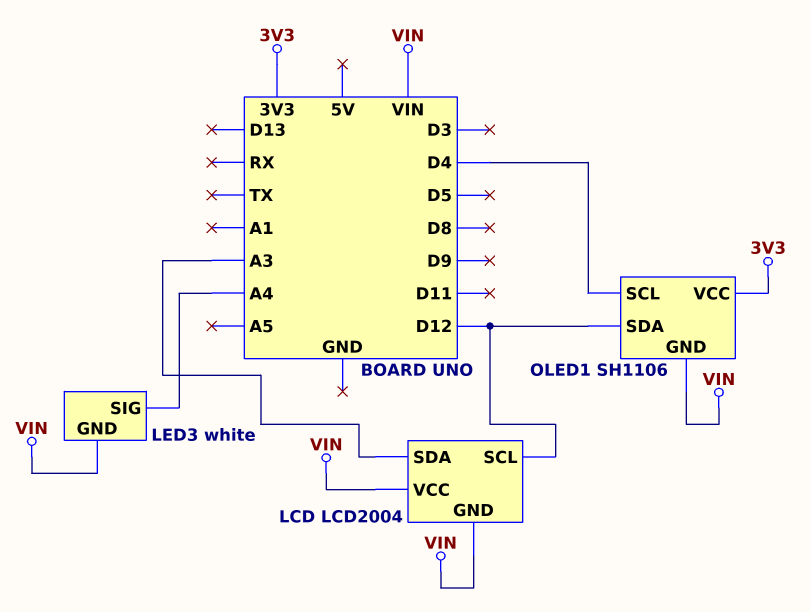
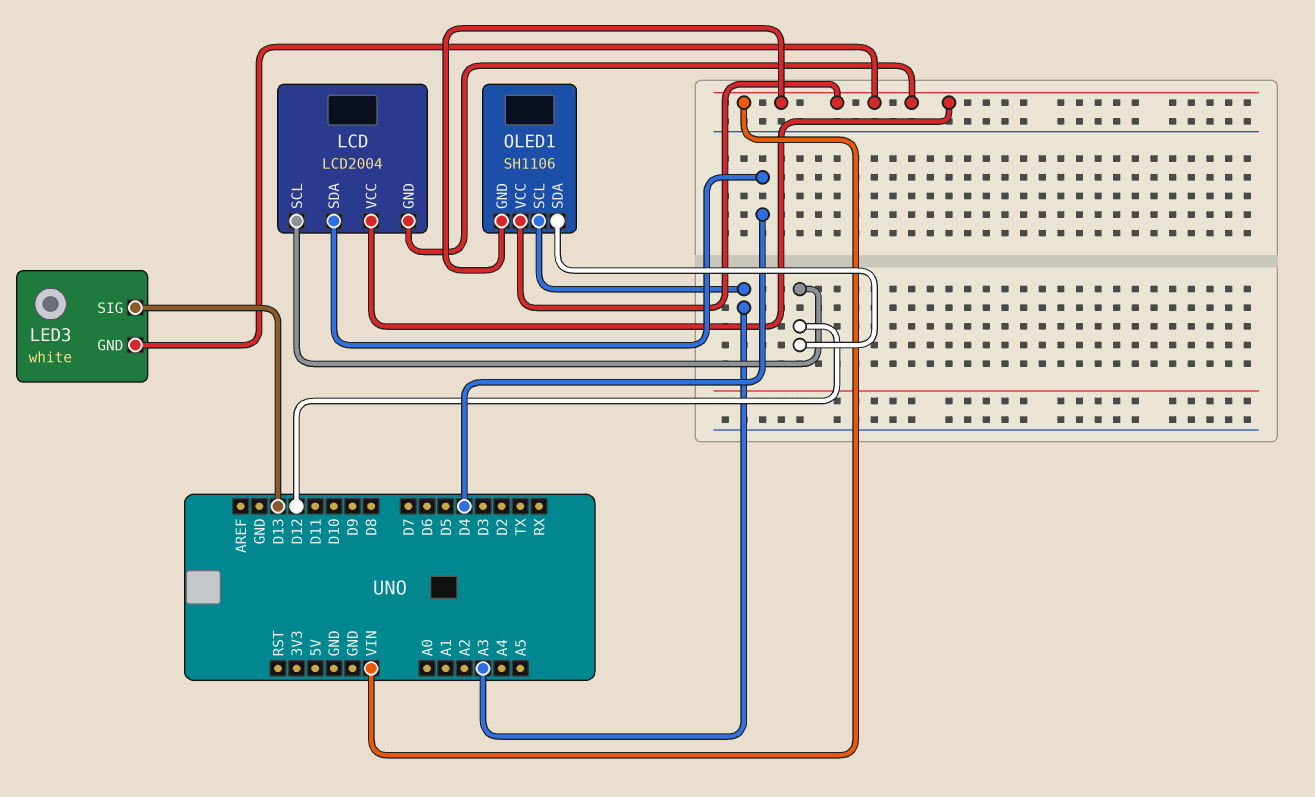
LCD pin SDA: A3 -> D4
LED3 pin SIG: A4 -> D13
OLED1 pin SCL: D4 -> A3
OLED1 pin VCC: 3V3 -> VIN

